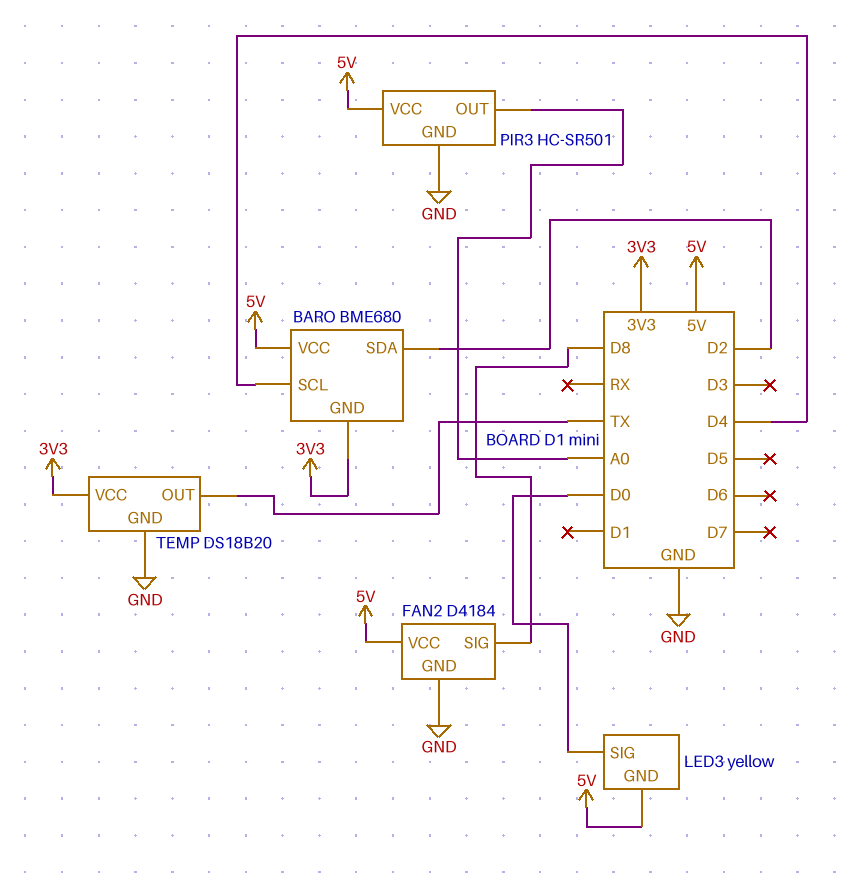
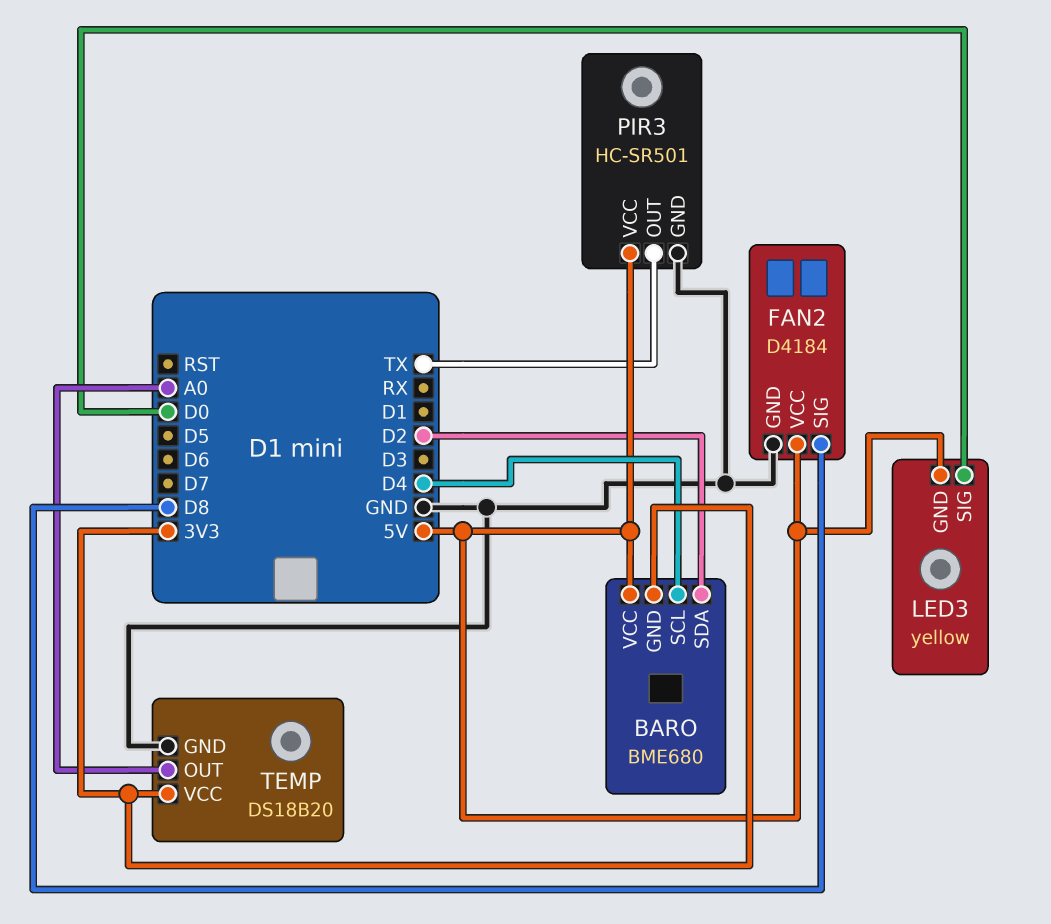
PIR3 pin OUT: A0 -> TX
TEMP pin OUT: TX -> A0

